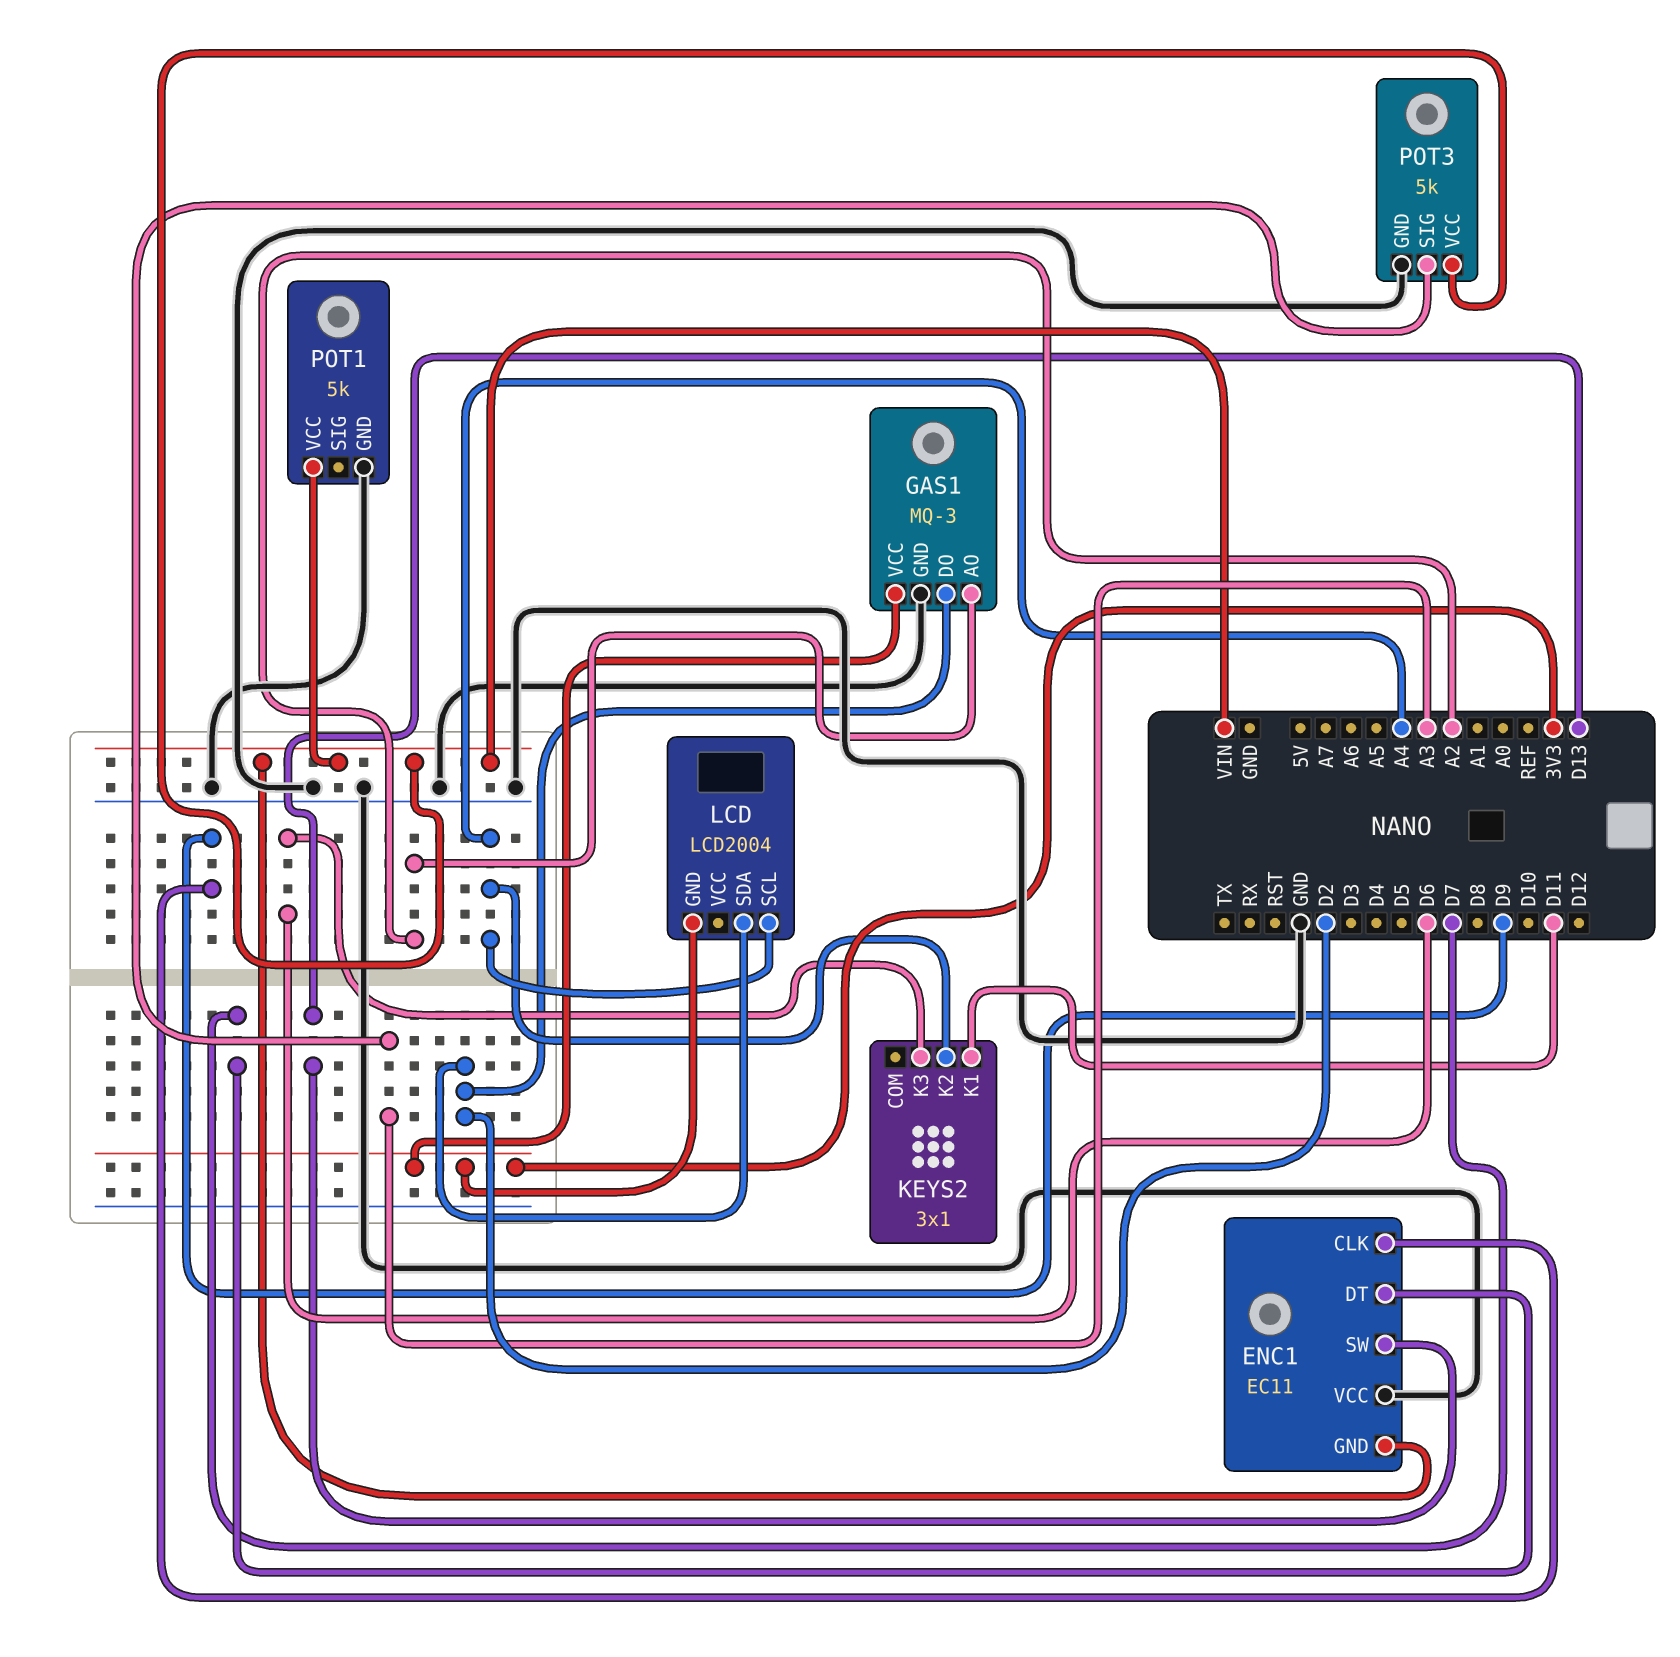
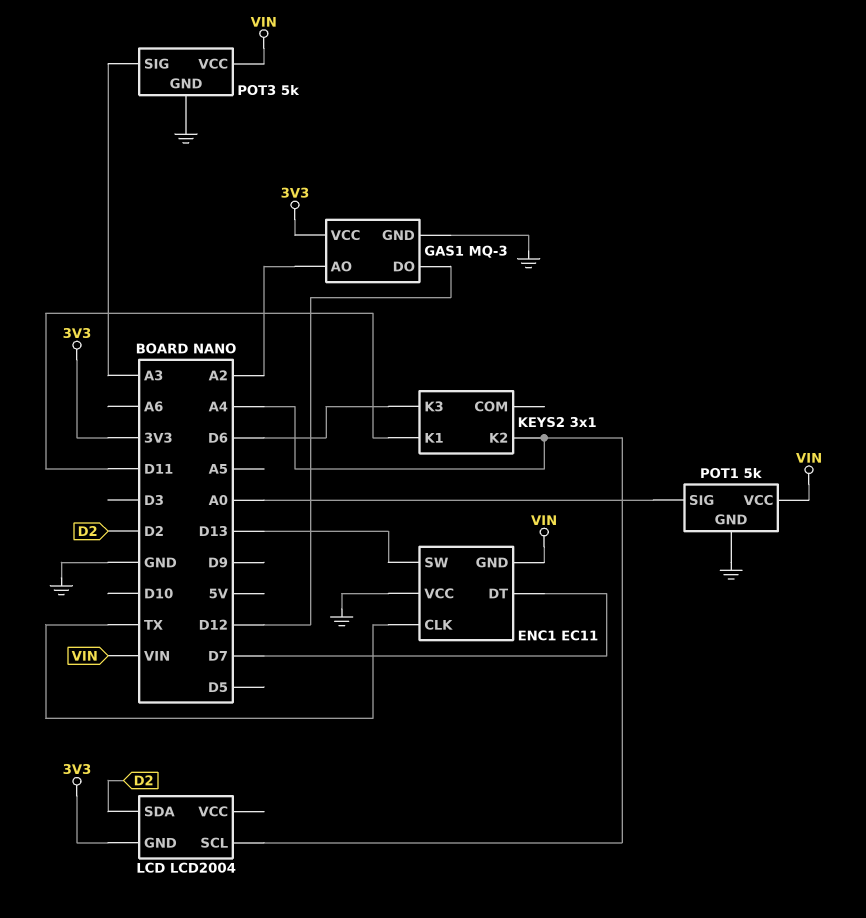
ENC1 pin CLK: D9 -> TX
GAS1 pin DO: D2 -> D12
POT1 pin SIG: none -> A0

